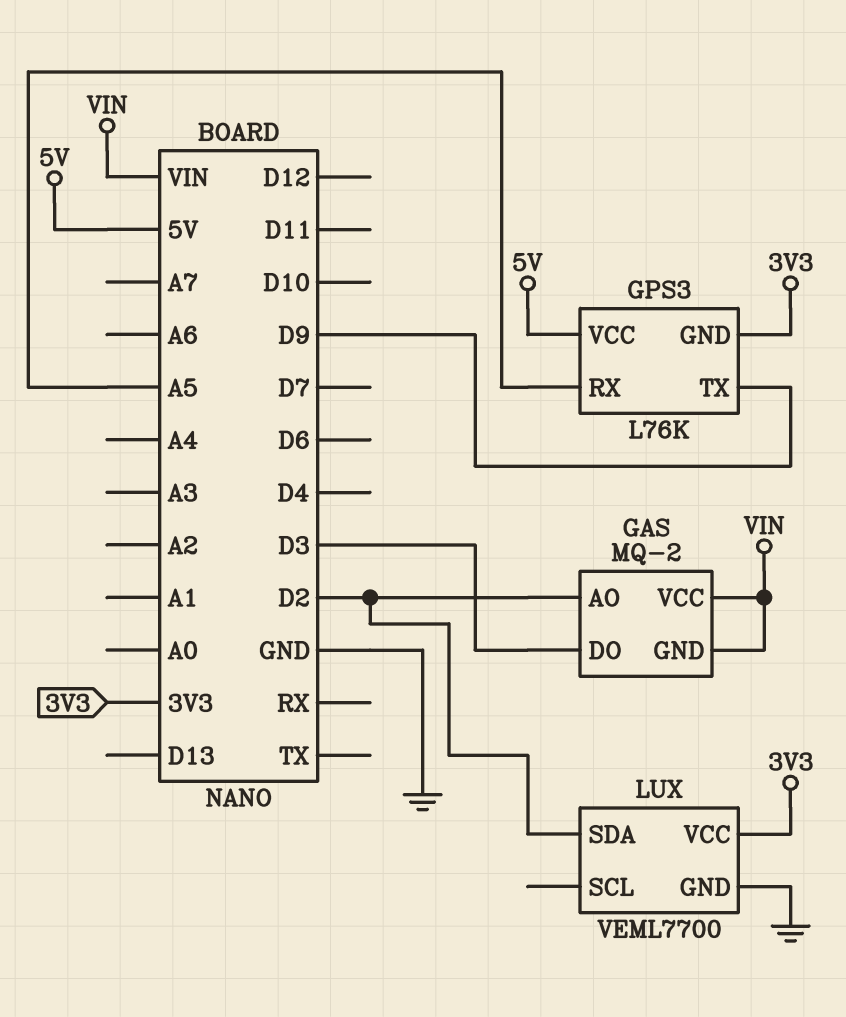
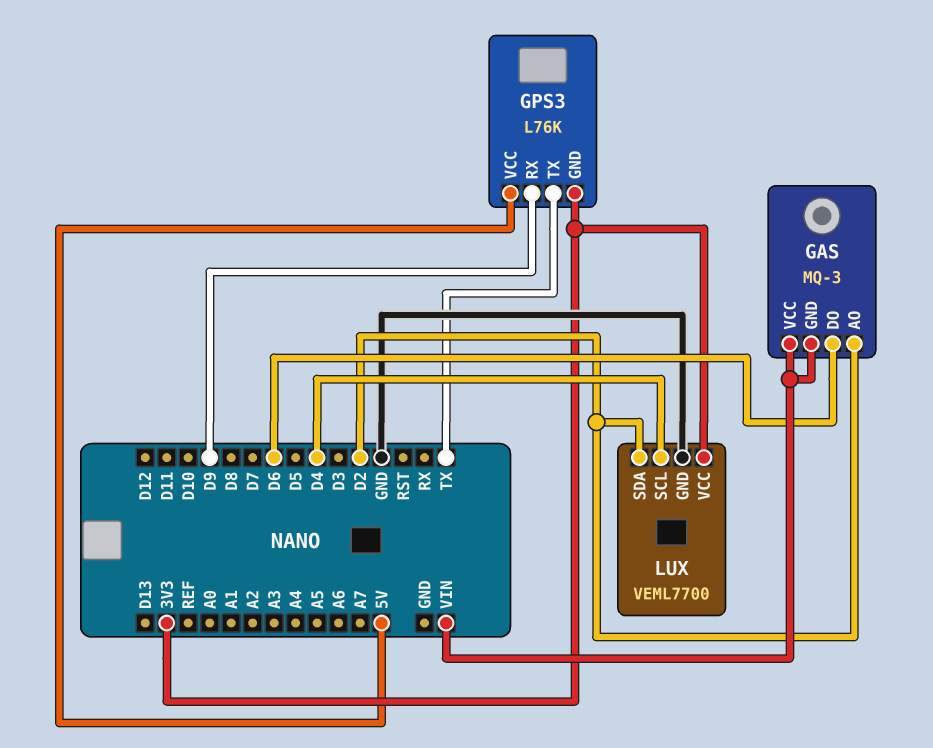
GAS: MQ-2 -> MQ-3
GAS pin DO: D3 -> D6
GPS3 pin RX: A5 -> D9
GPS3 pin TX: D9 -> TX
LUX pin SCL: none -> D4

